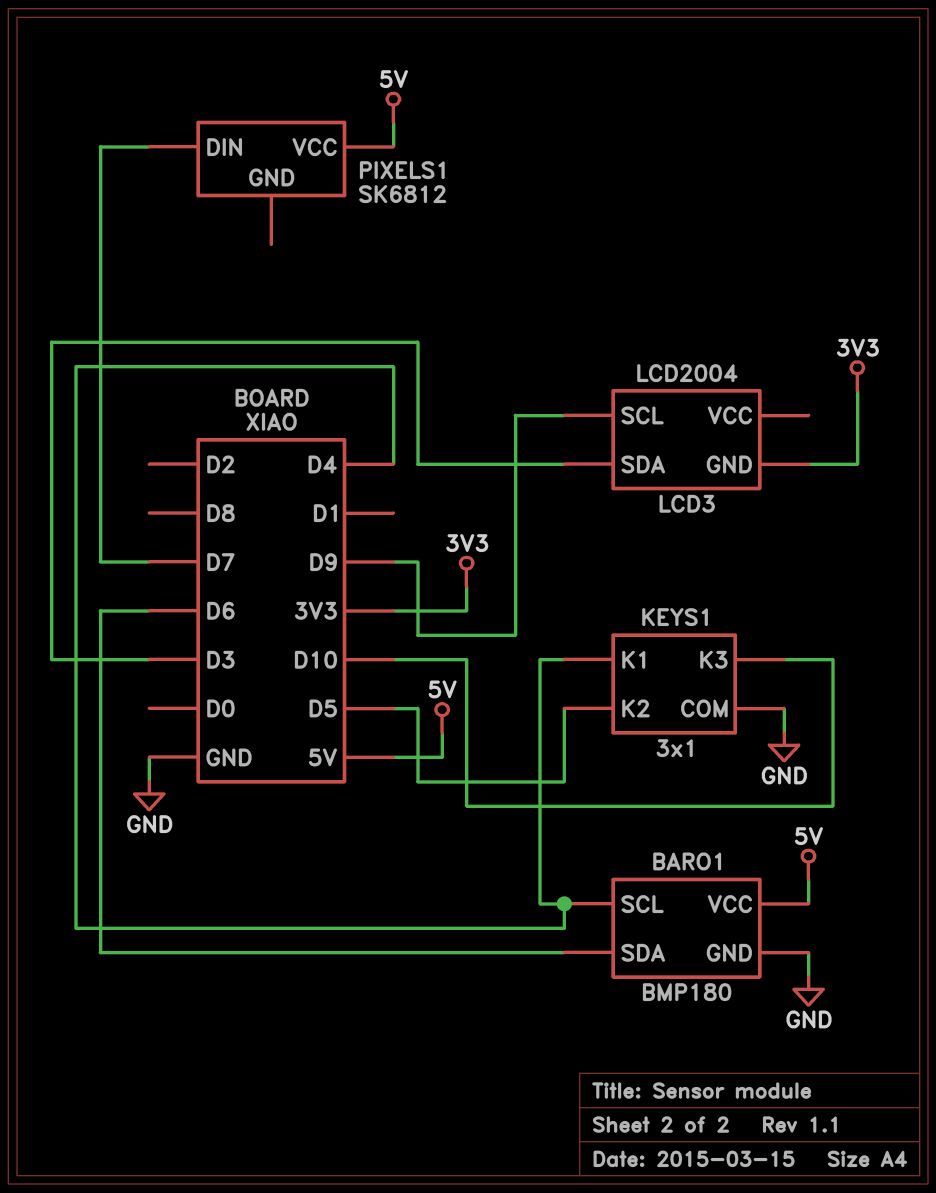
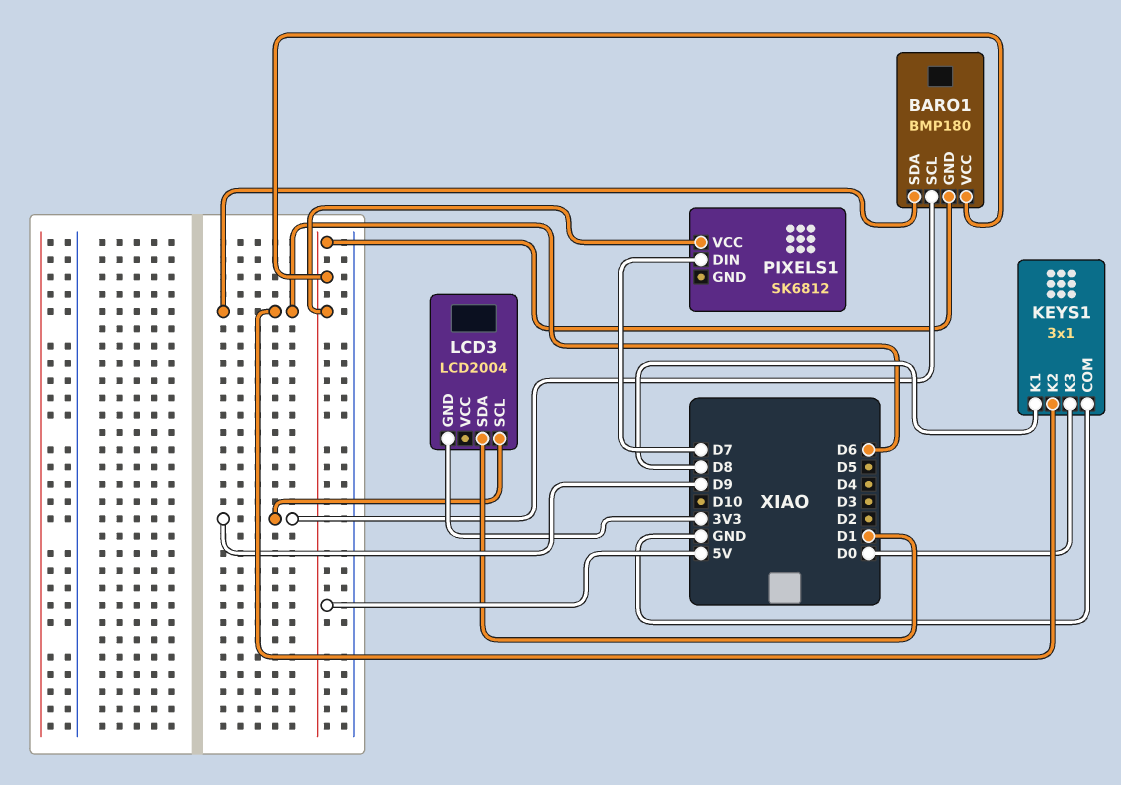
BARO1 pin GND: GND -> 5V
BARO1 pin SCL: D4 -> D9
KEYS1 pin K1: D4 -> D8
KEYS1 pin K2: D5 -> D6
KEYS1 pin K3: D10 -> D0
LCD3 pin SDA: D3 -> D1

